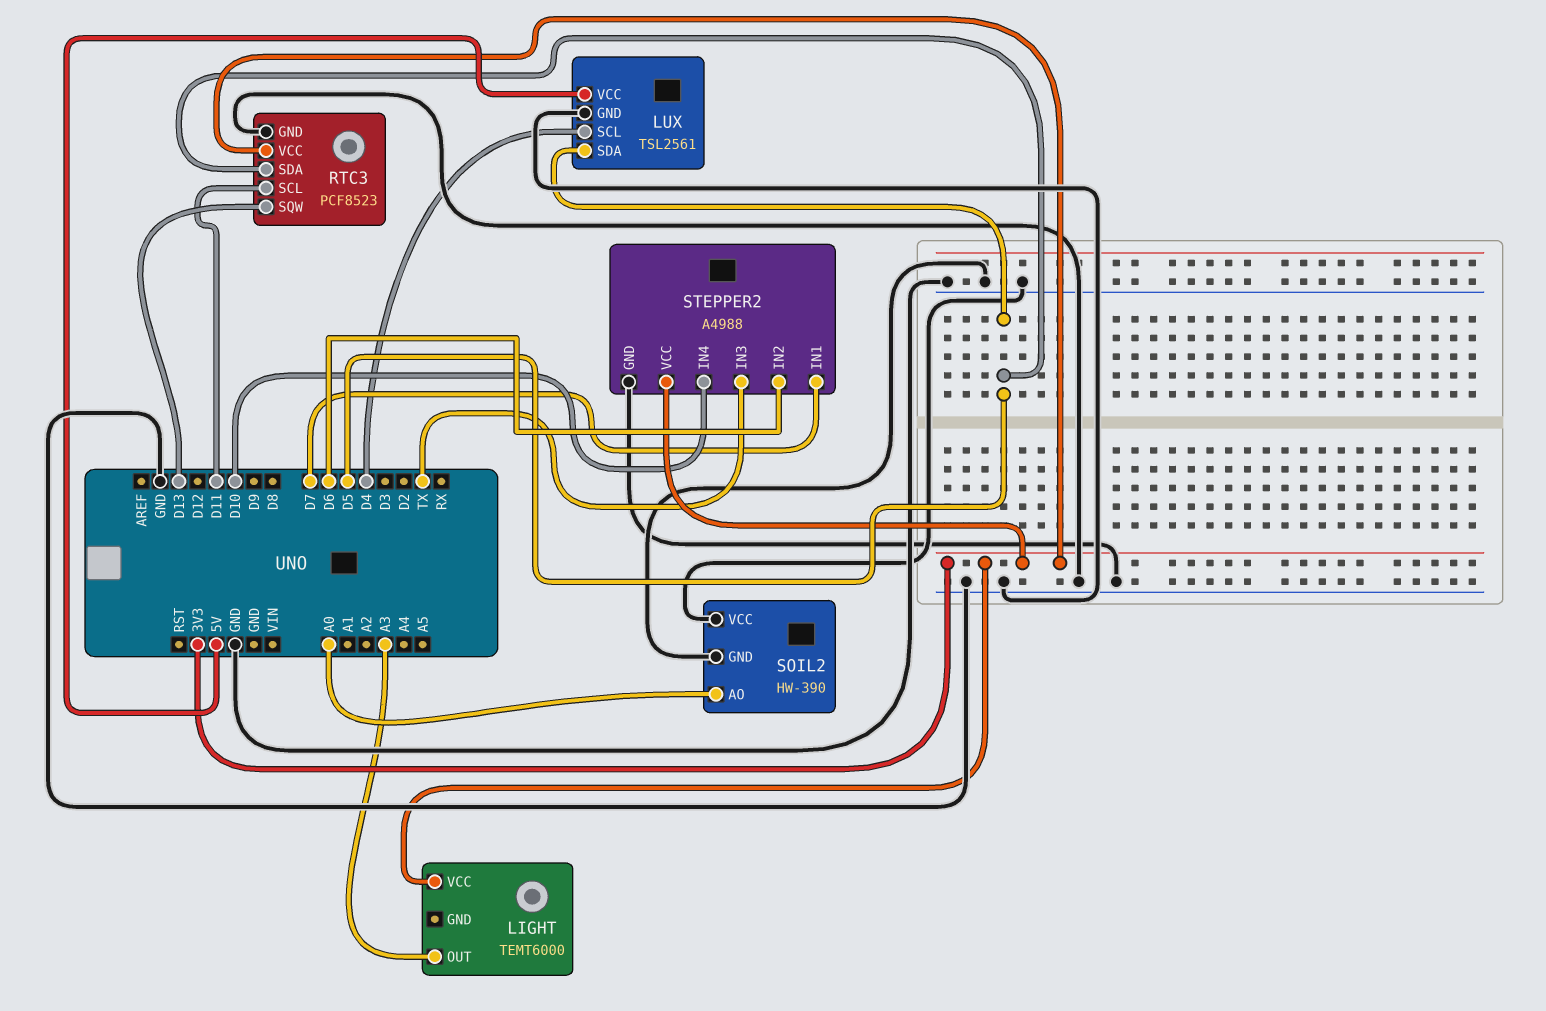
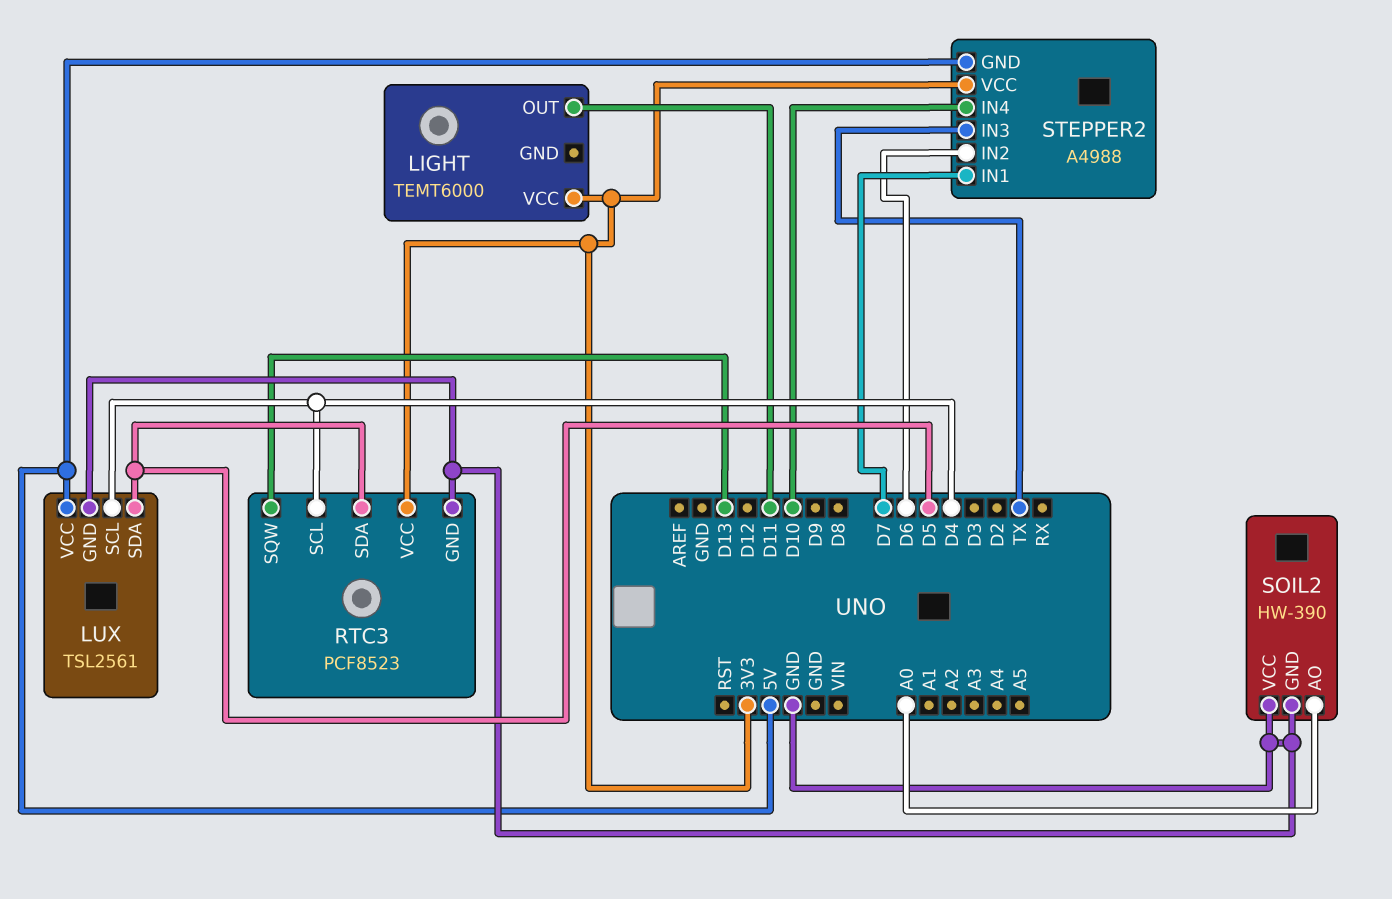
LIGHT pin OUT: A3 -> D11
RTC3 pin SCL: D11 -> D4
STEPPER2 pin GND: GND -> 5V

